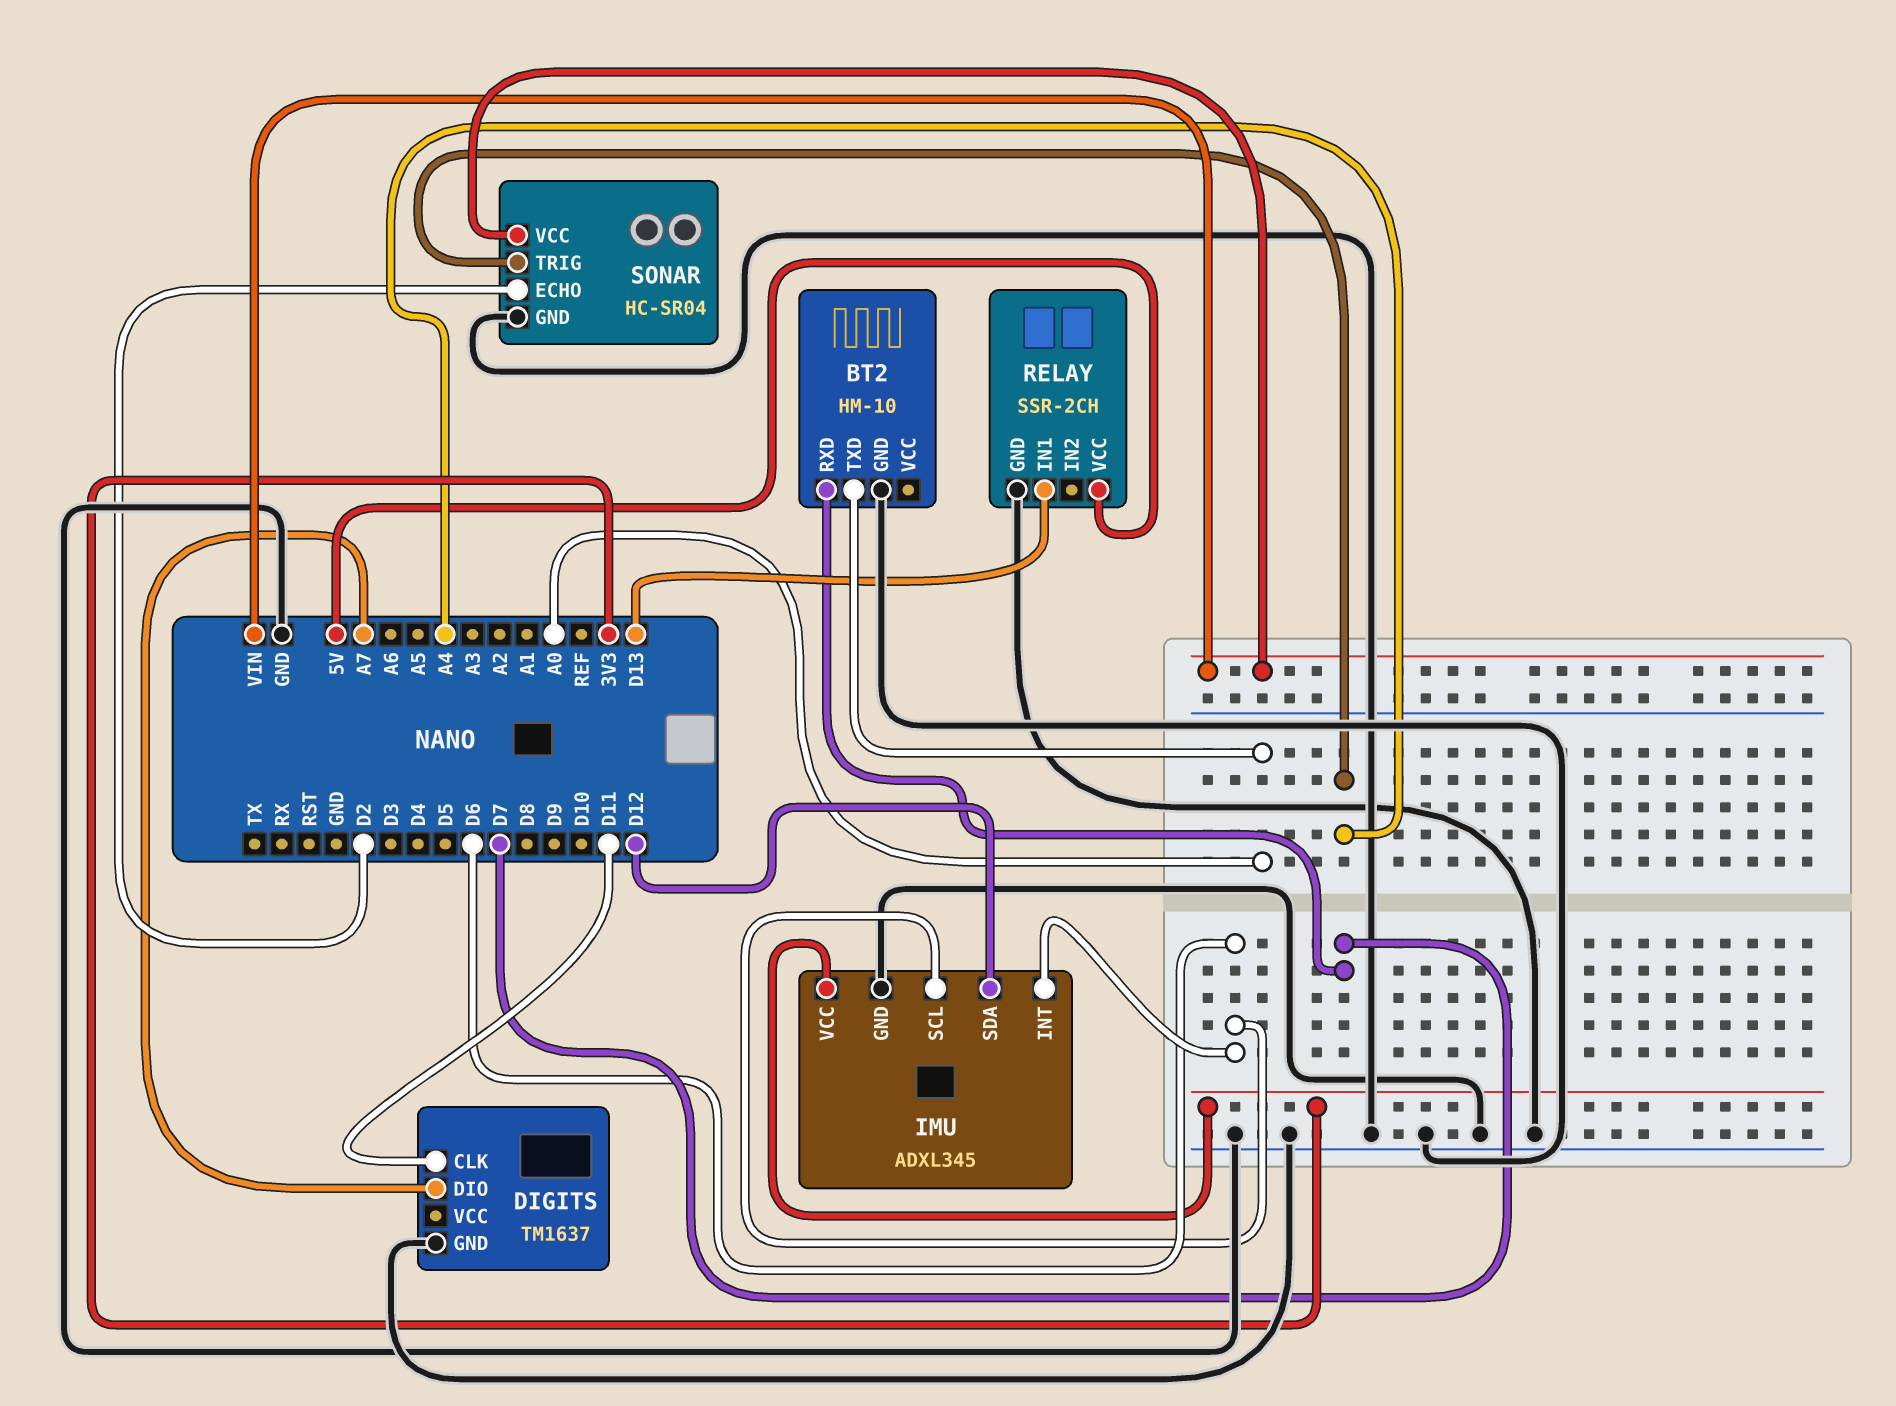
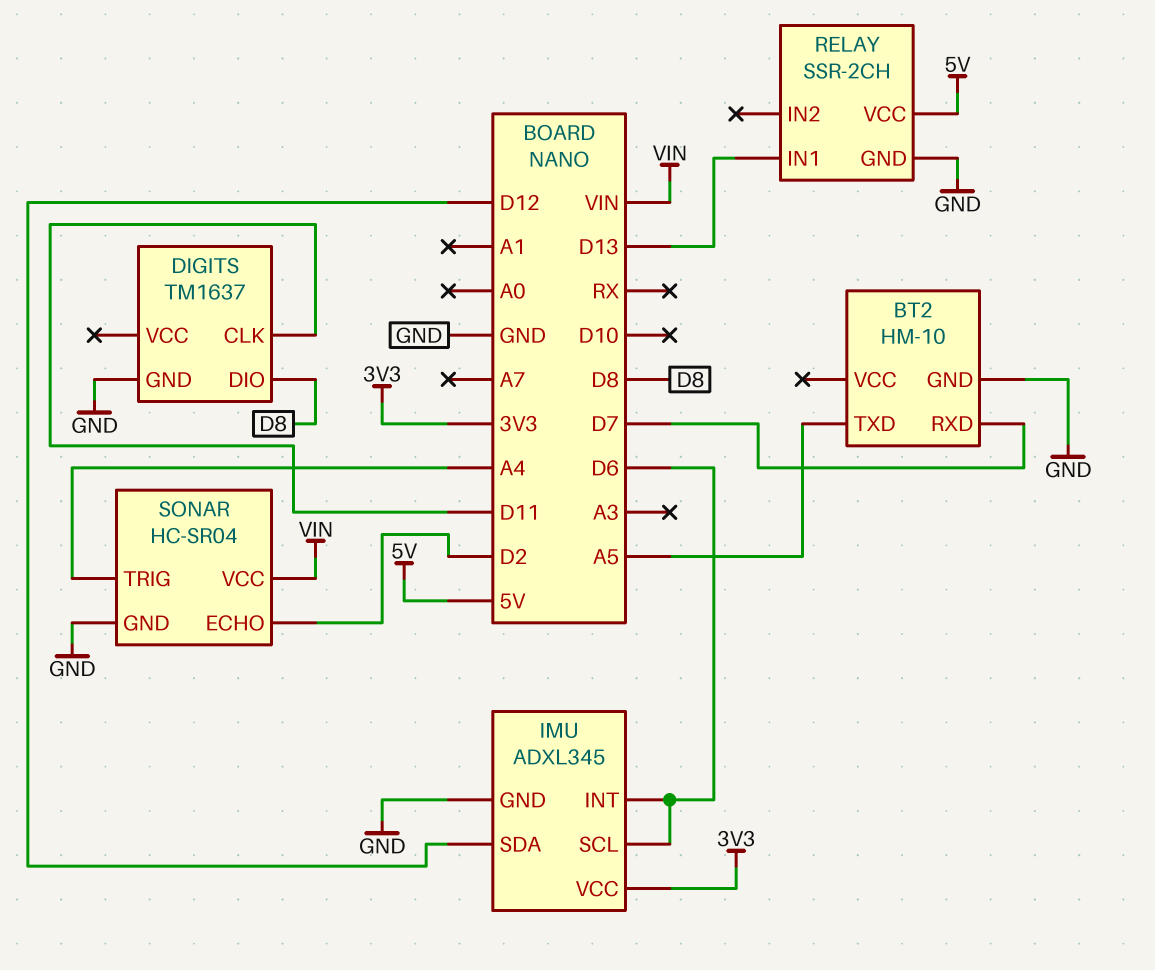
BT2 pin TXD: A0 -> A5
DIGITS pin DIO: A7 -> D8

